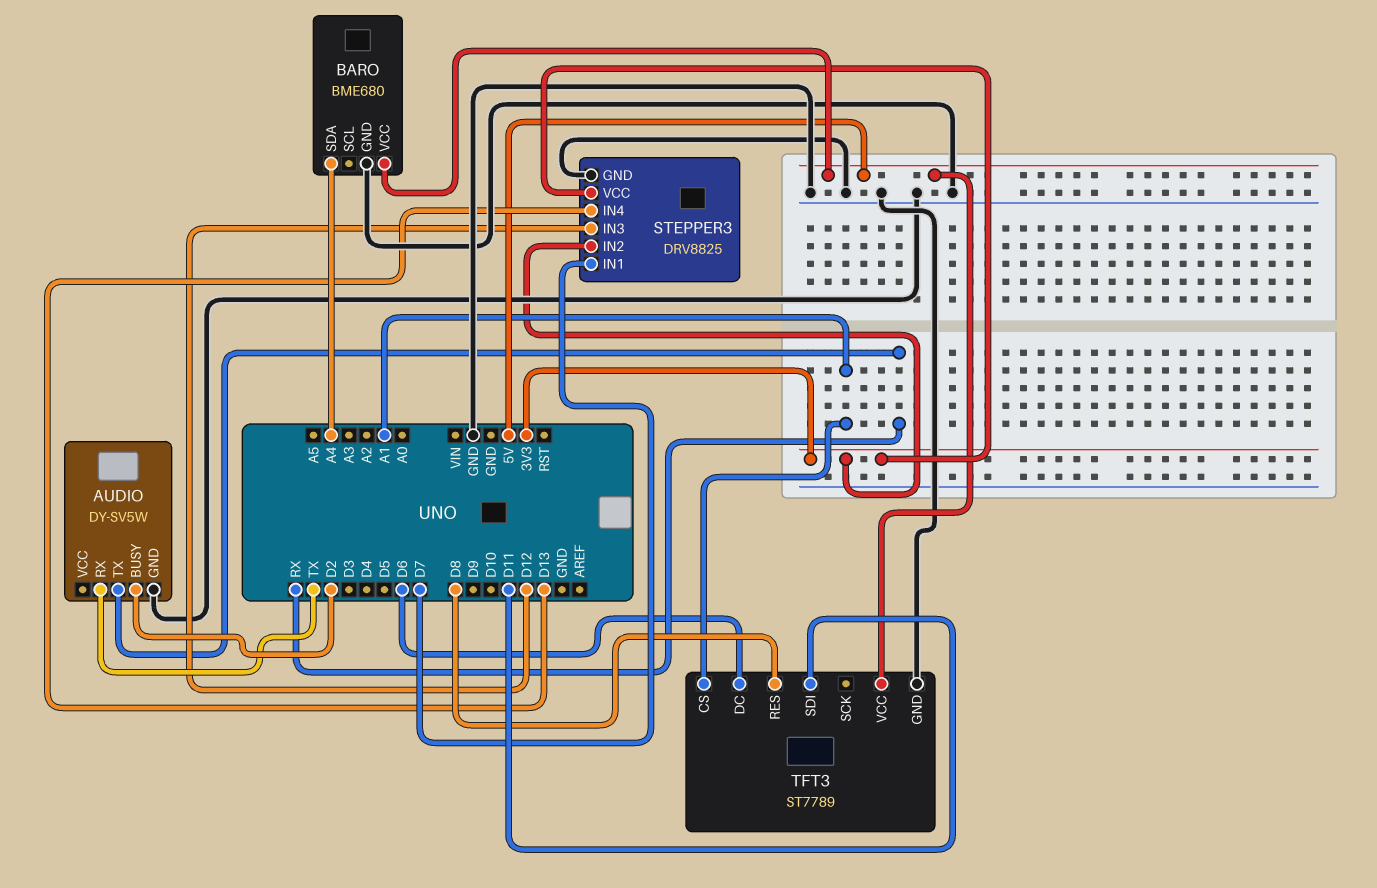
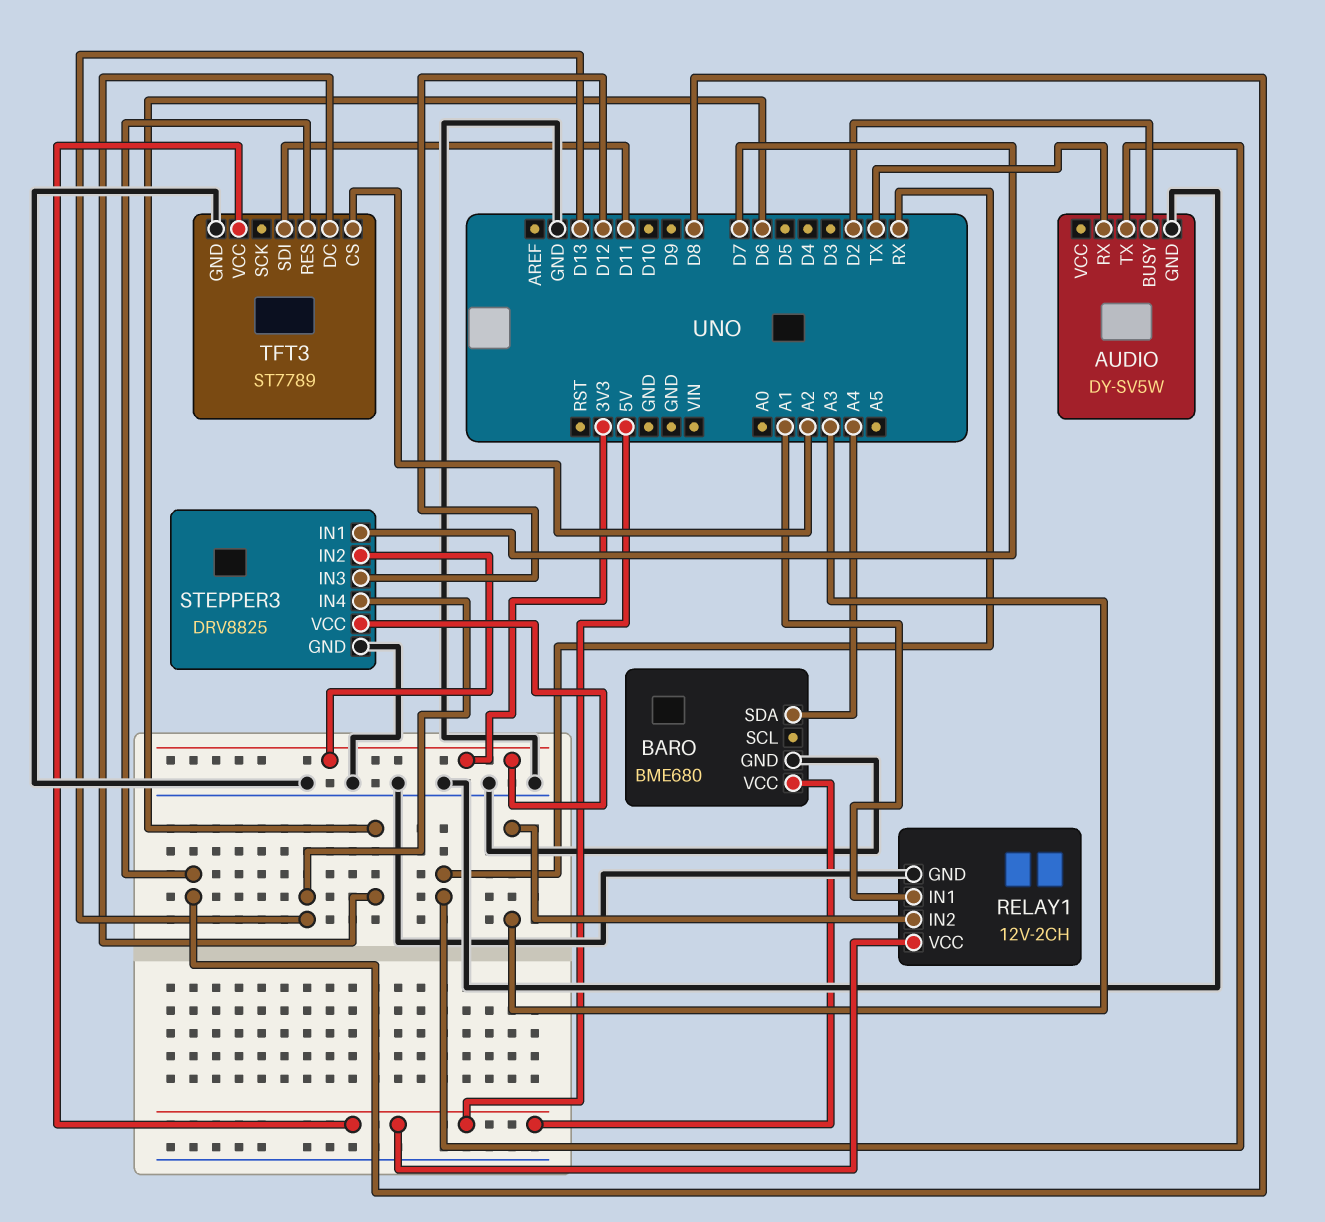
RELAY1: none -> 12V-2CH
RELAY1 pin GND: none -> GND
RELAY1 pin IN1: none -> A1
RELAY1 pin IN2: none -> A3
RELAY1 pin VCC: none -> 5V
TFT3 pin CS: A1 -> A2

